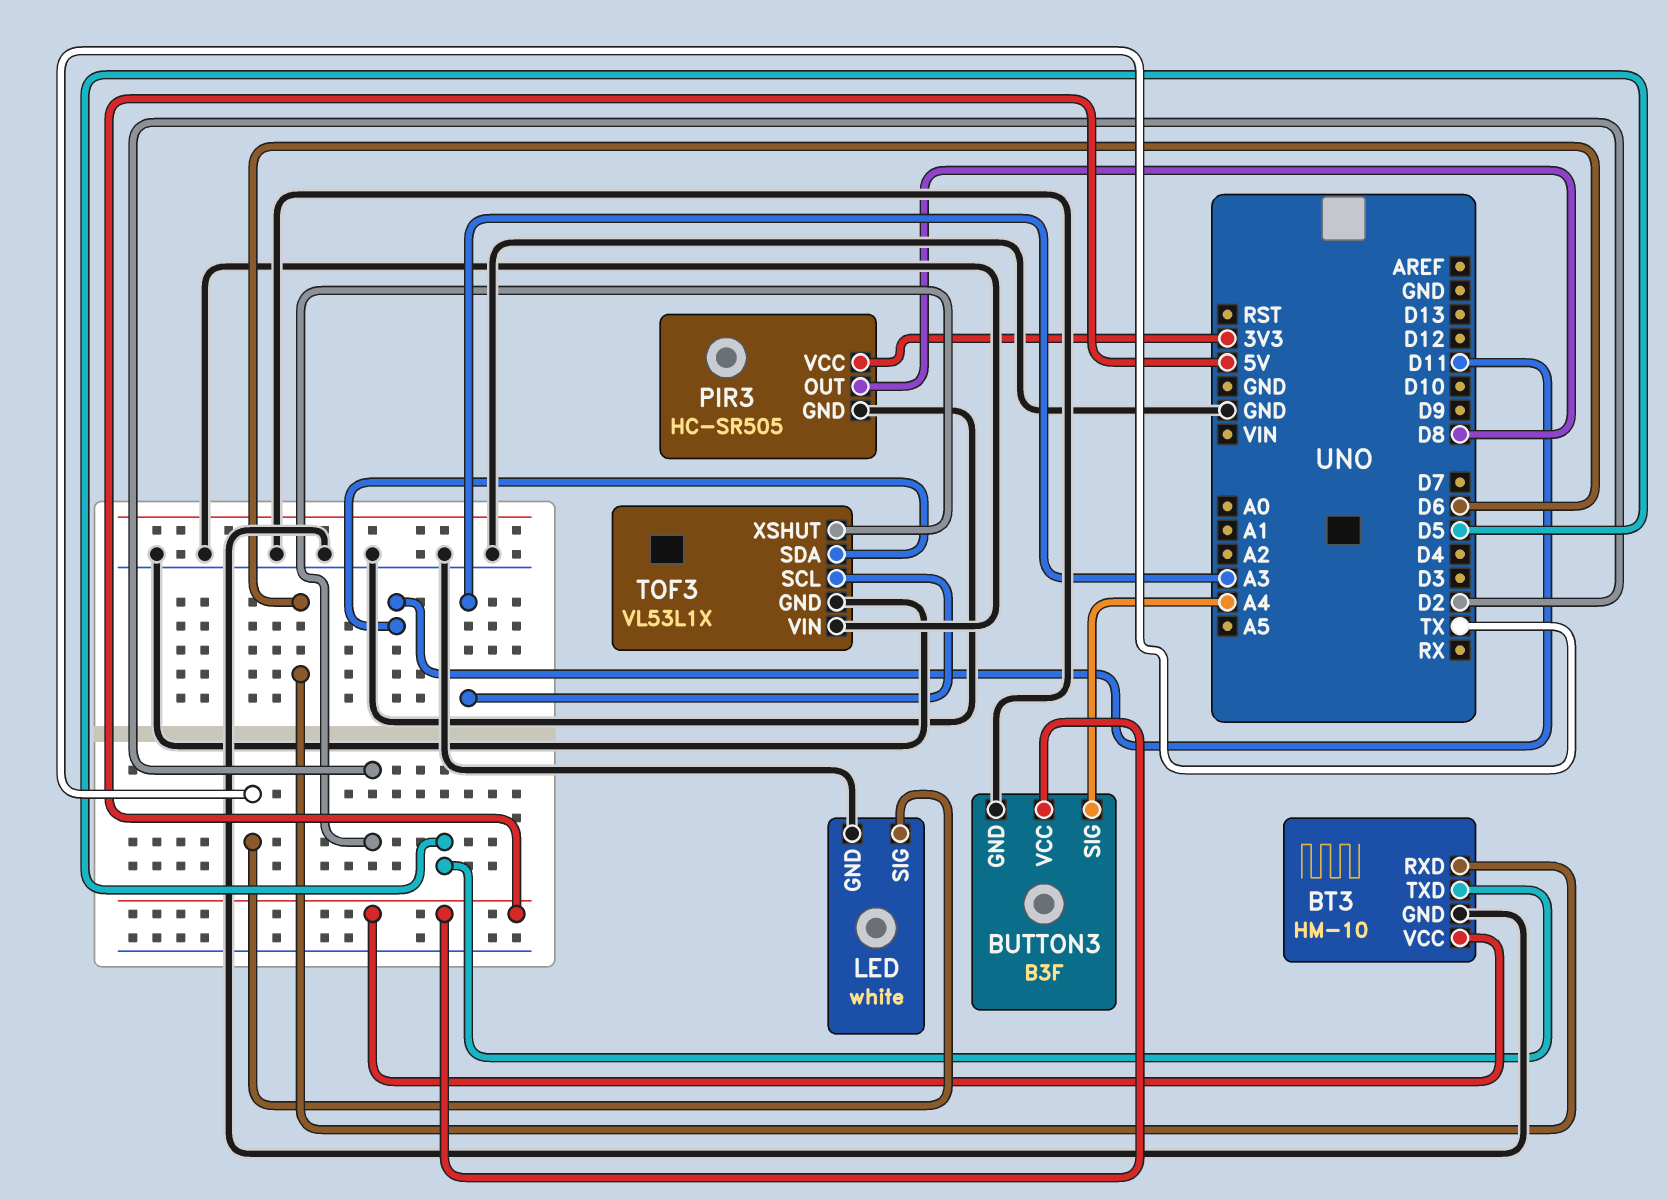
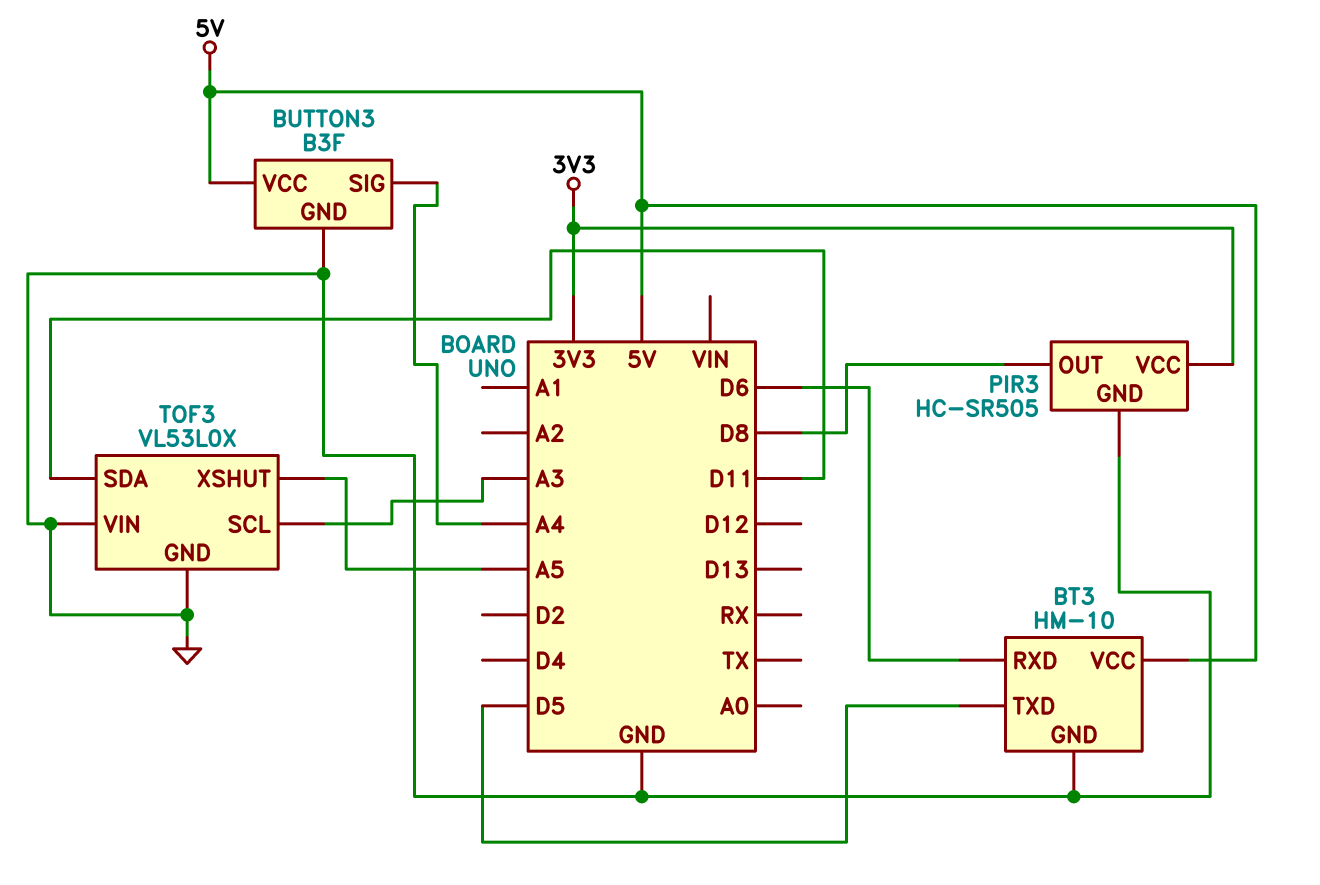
LED: white -> none
LED pin GND: GND -> none
LED pin SIG: TX -> none
TOF3: VL53L1X -> VL53L0X
TOF3 pin XSHUT: D2 -> A5

